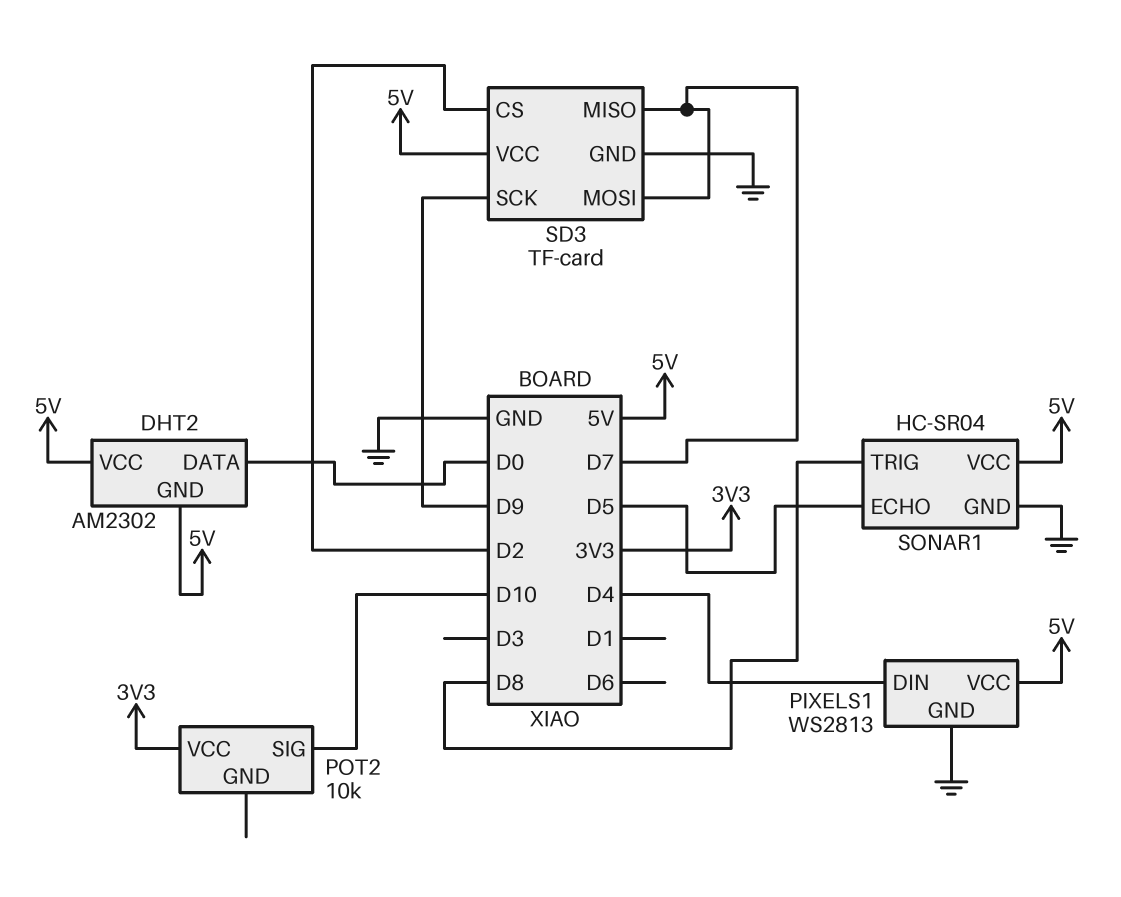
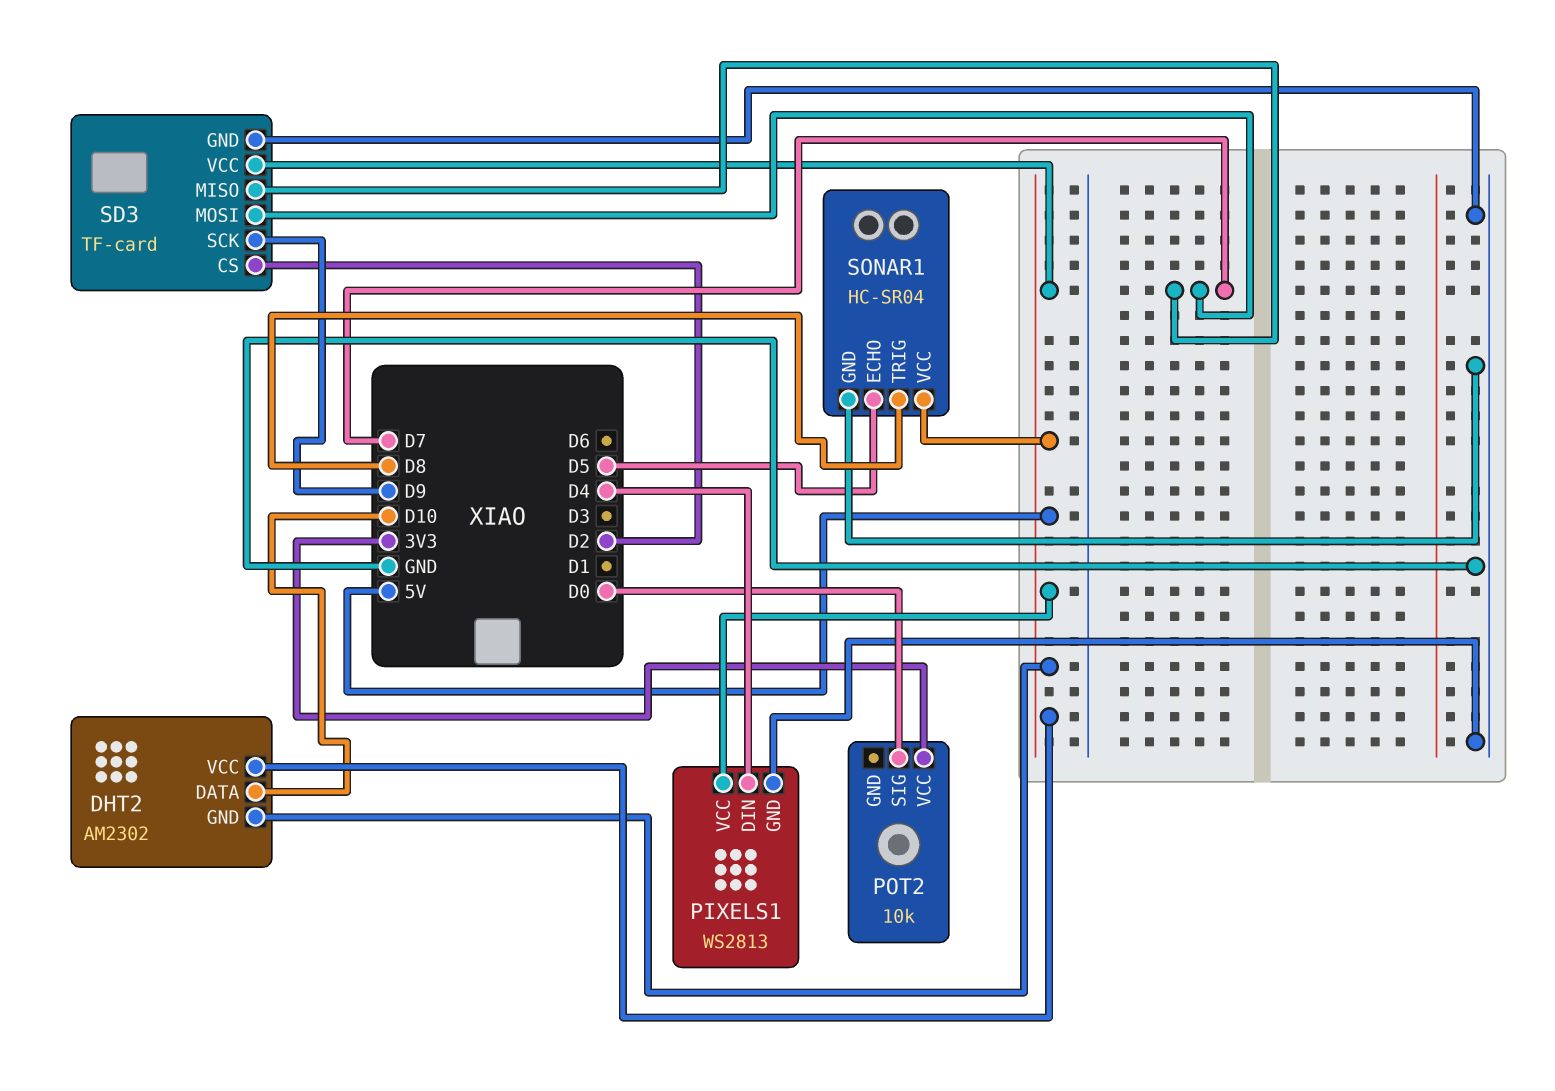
DHT2 pin DATA: D0 -> D10
POT2 pin SIG: D10 -> D0

